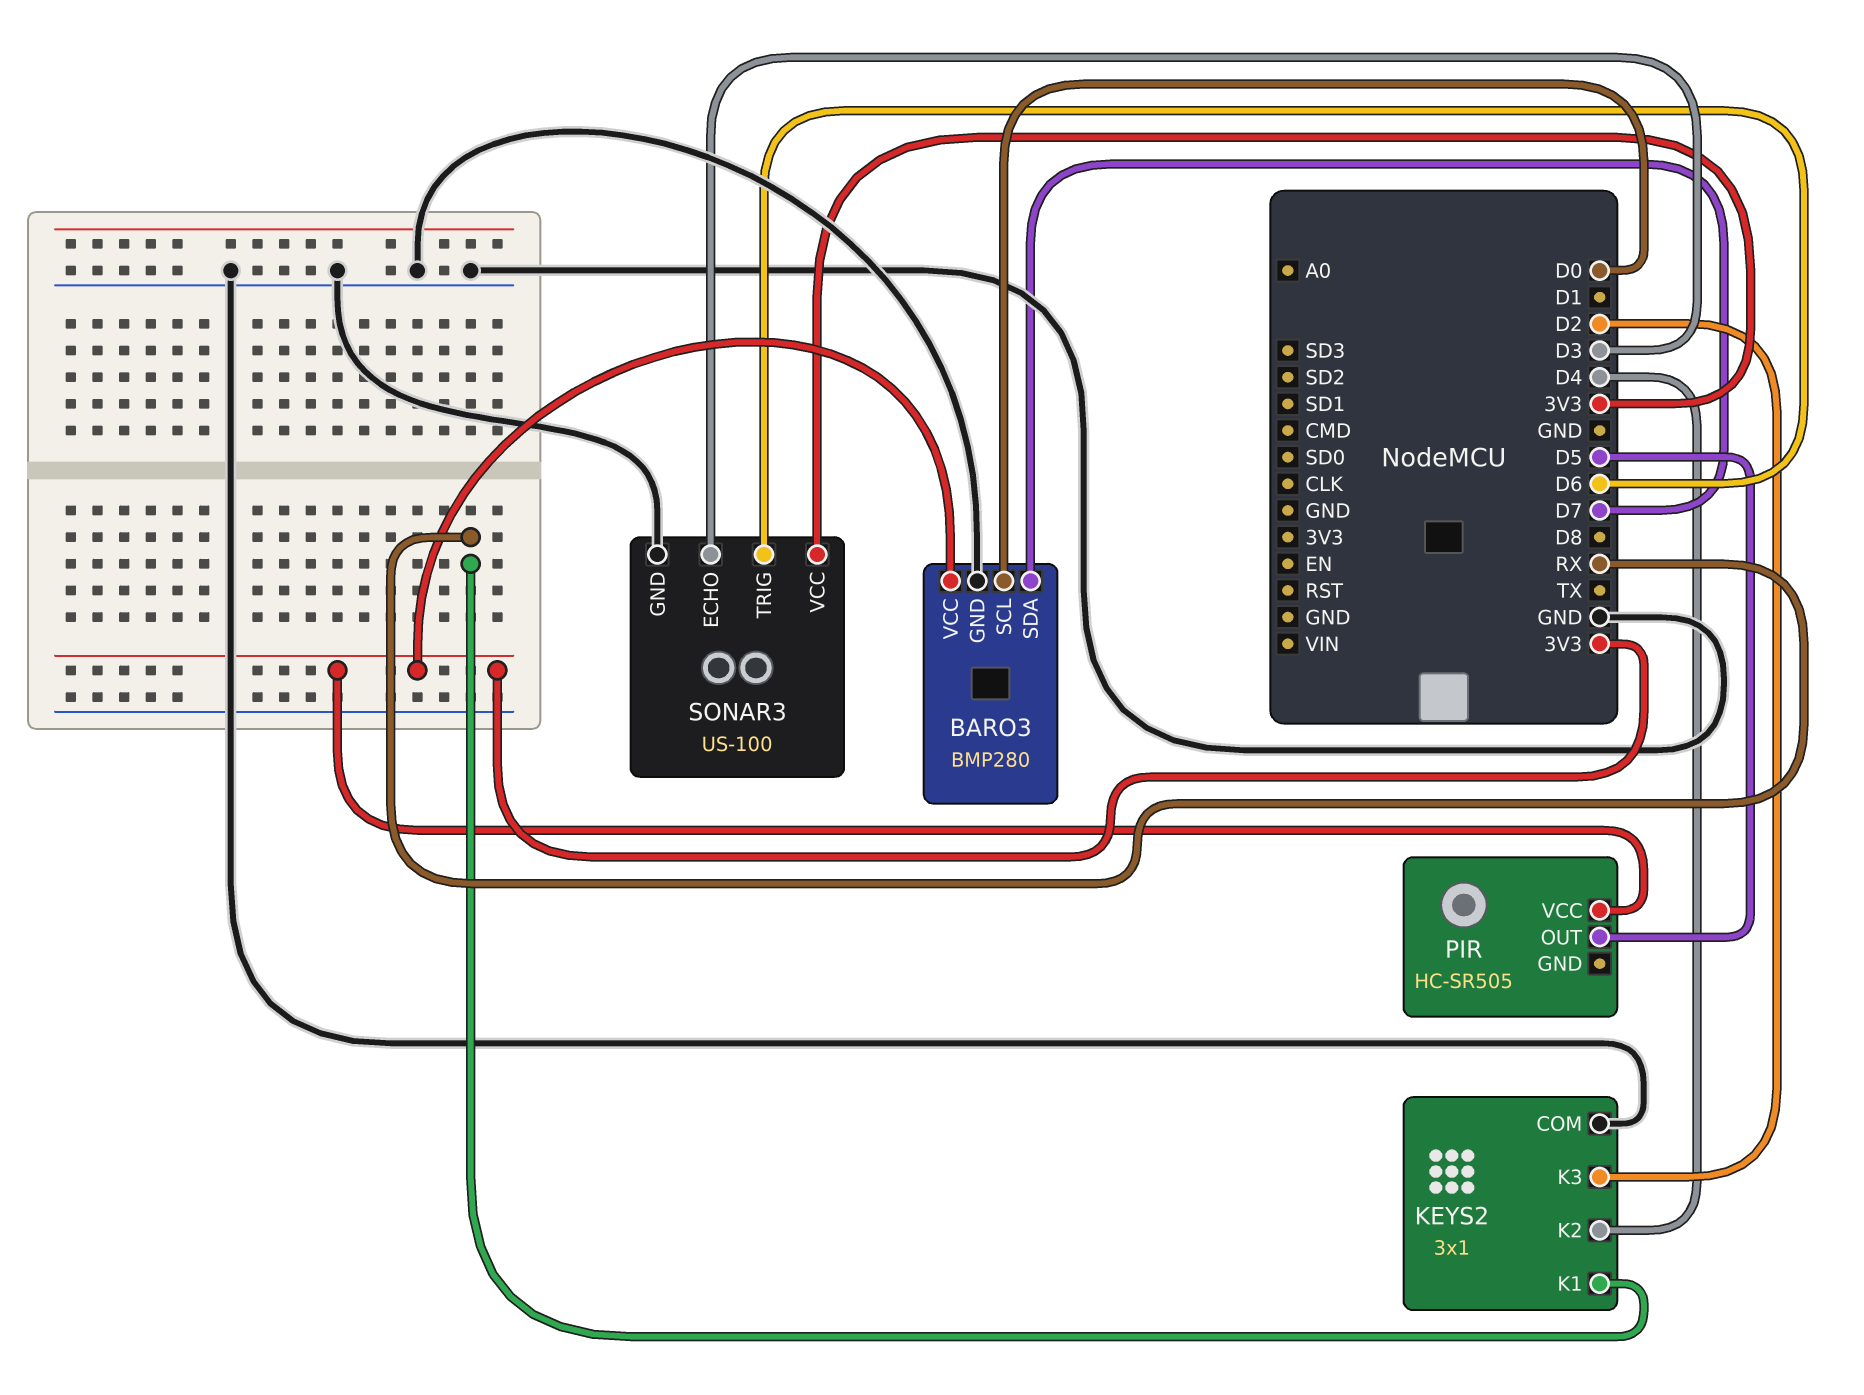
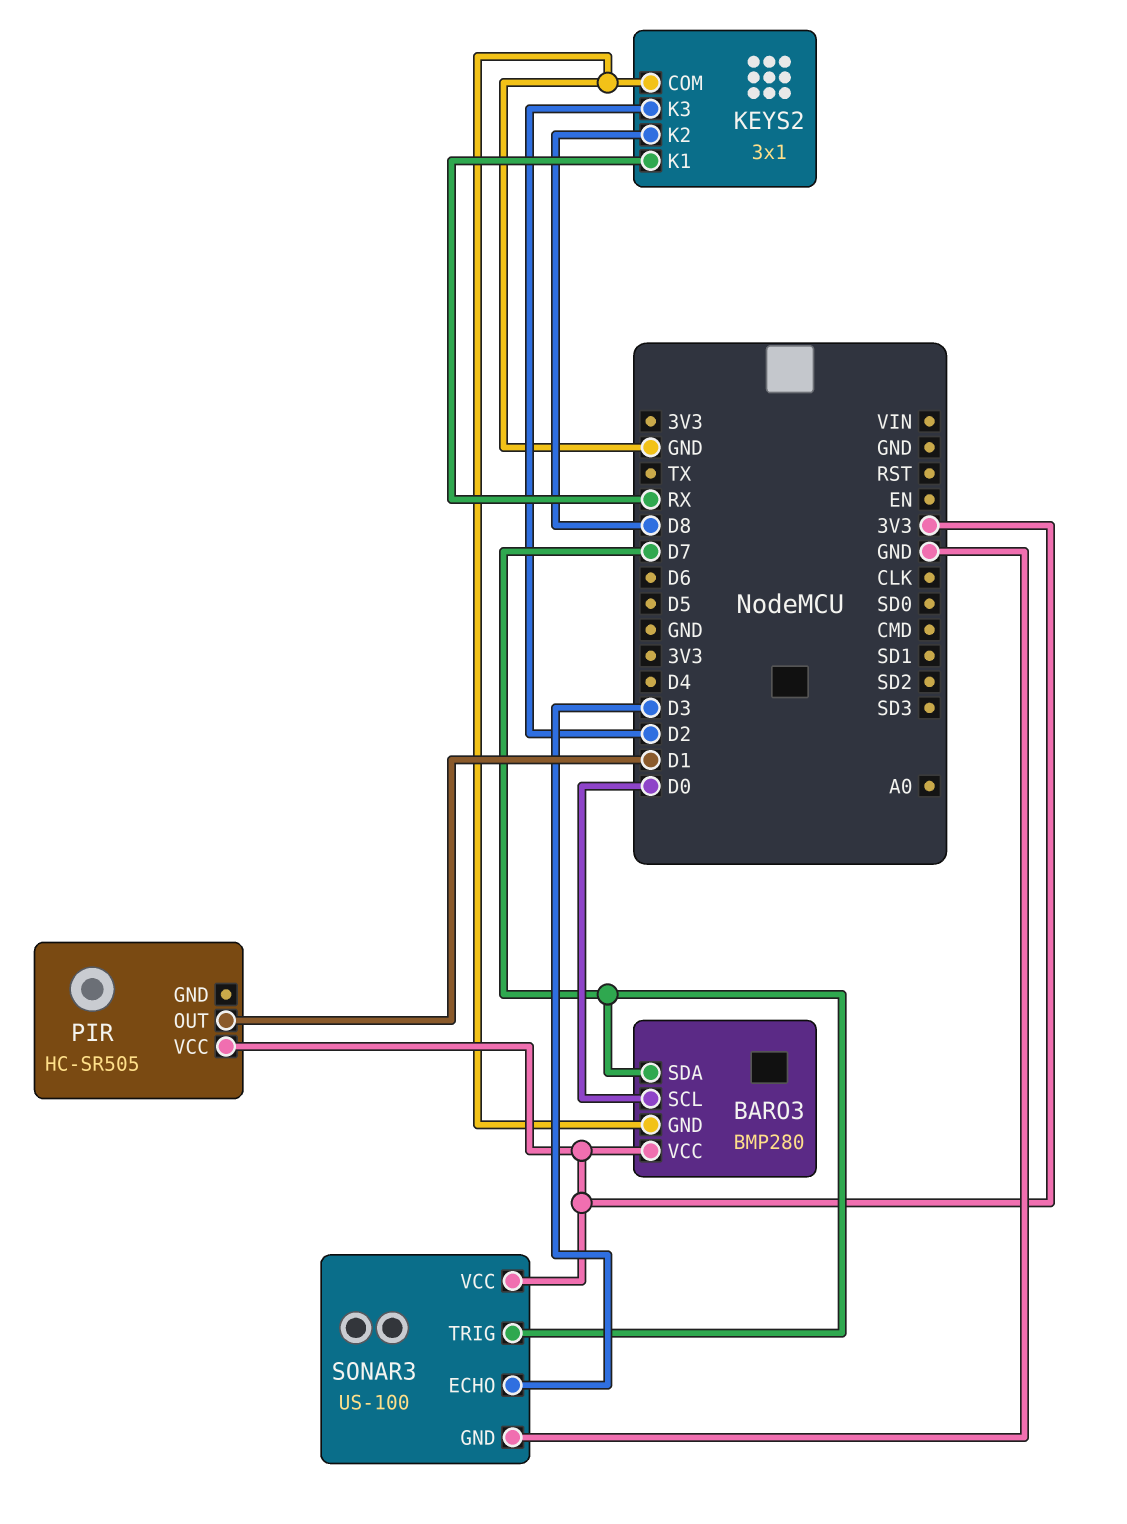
KEYS2 pin K2: D4 -> D8
PIR pin OUT: D5 -> D1
SONAR3 pin TRIG: D6 -> D7

